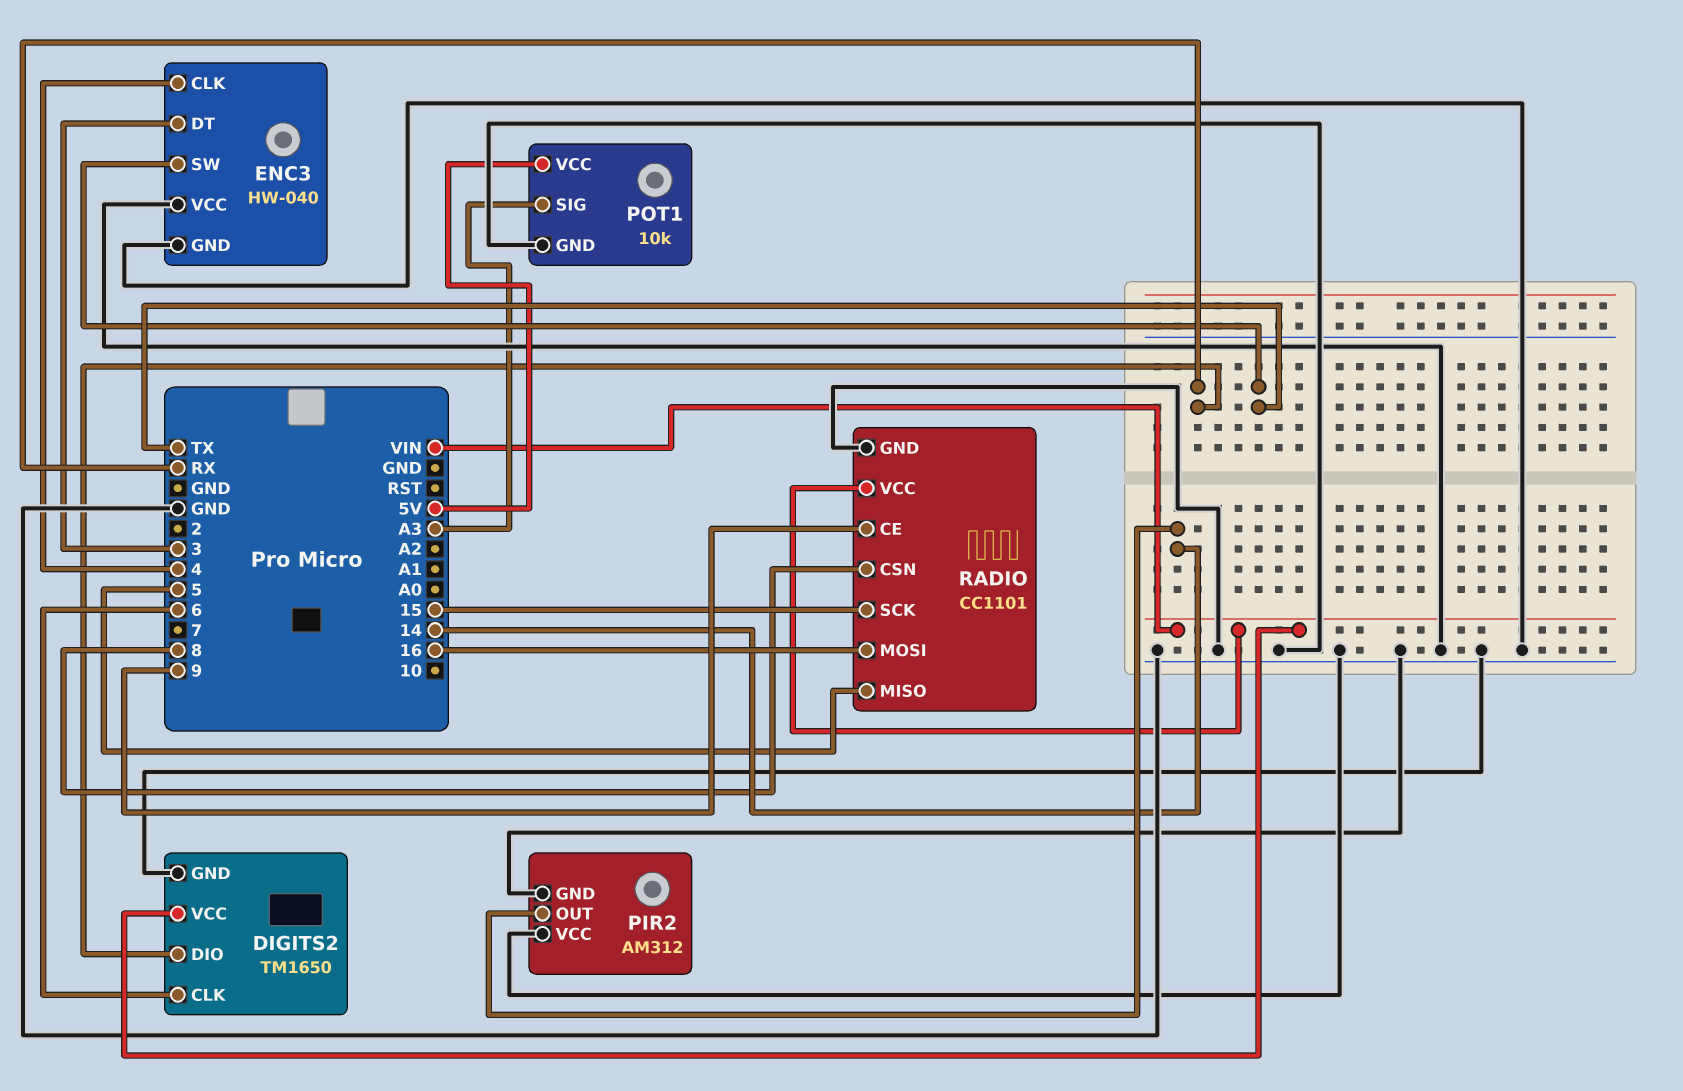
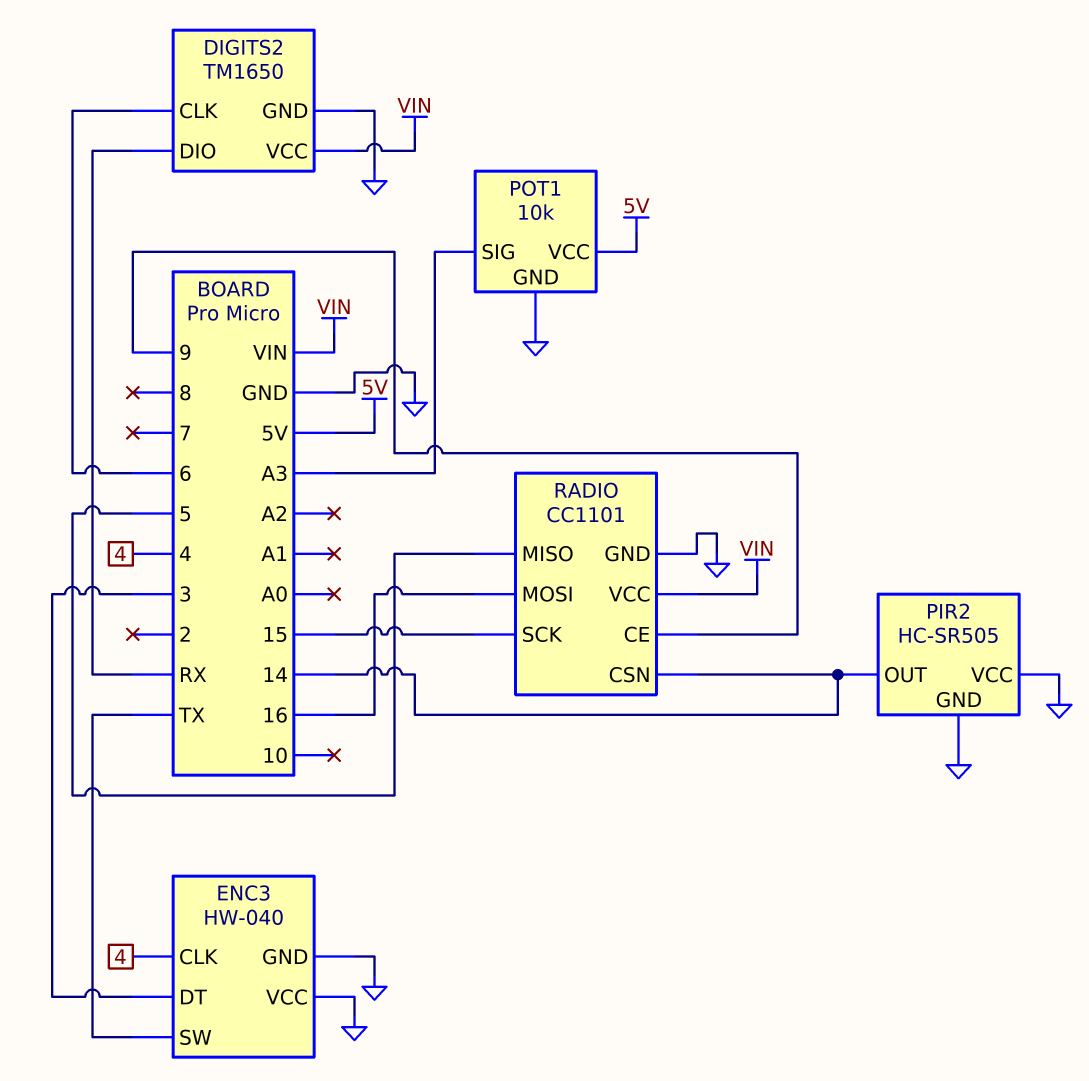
PIR2: AM312 -> HC-SR505
RADIO pin CSN: 8 -> 14

